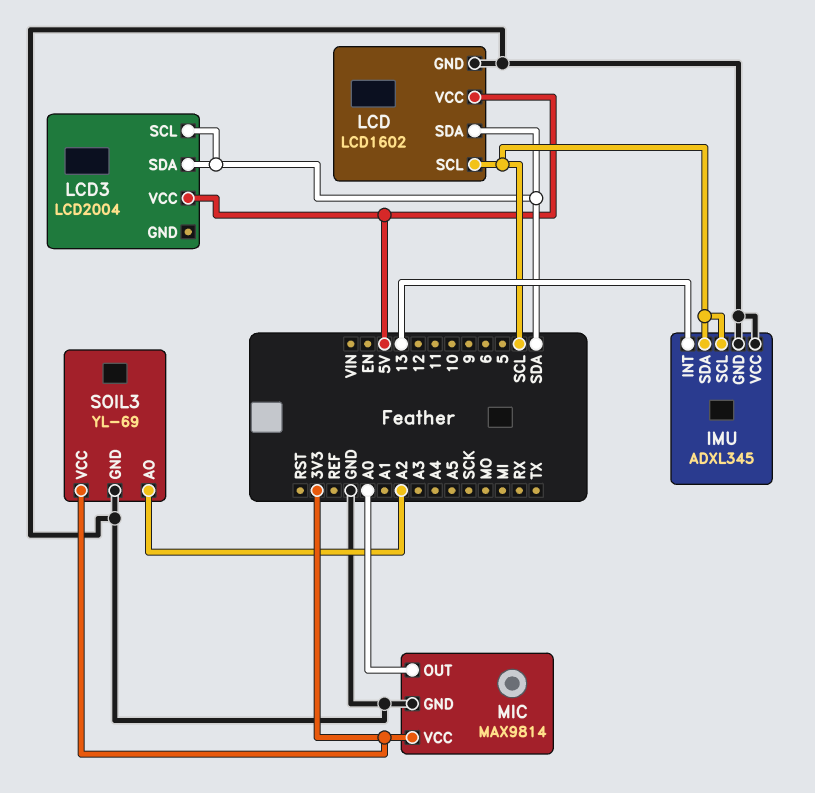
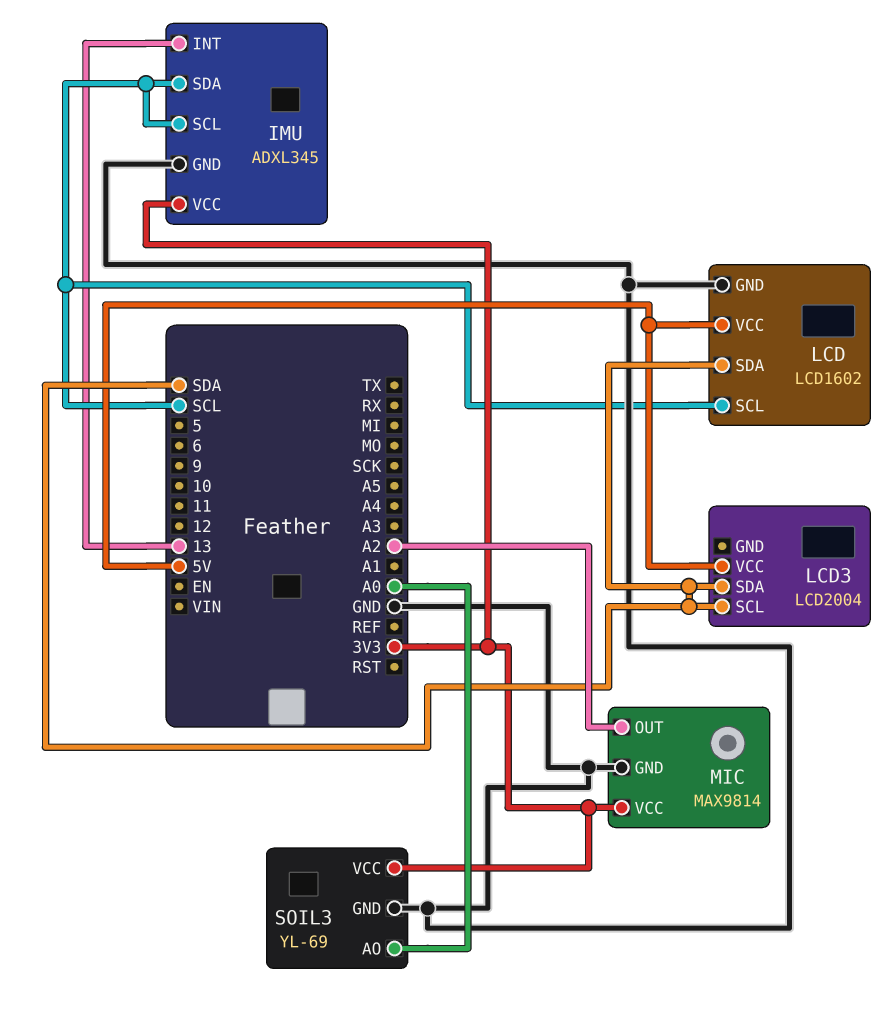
IMU pin VCC: GND -> 3V3
MIC pin OUT: A0 -> A2
SOIL3 pin AO: A2 -> A0

